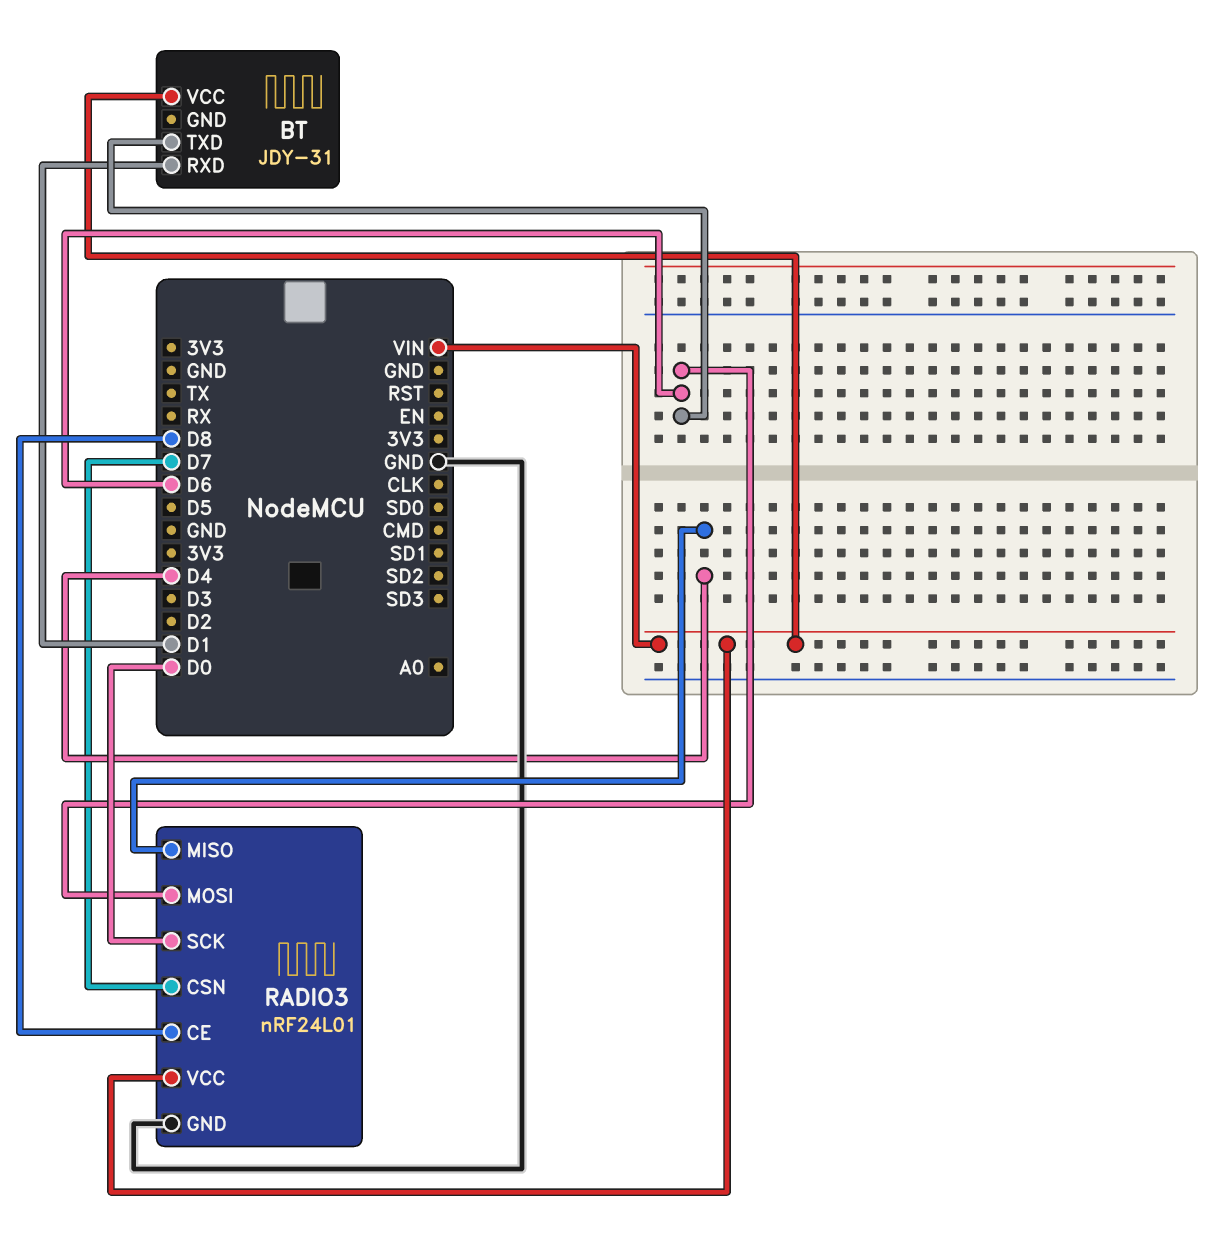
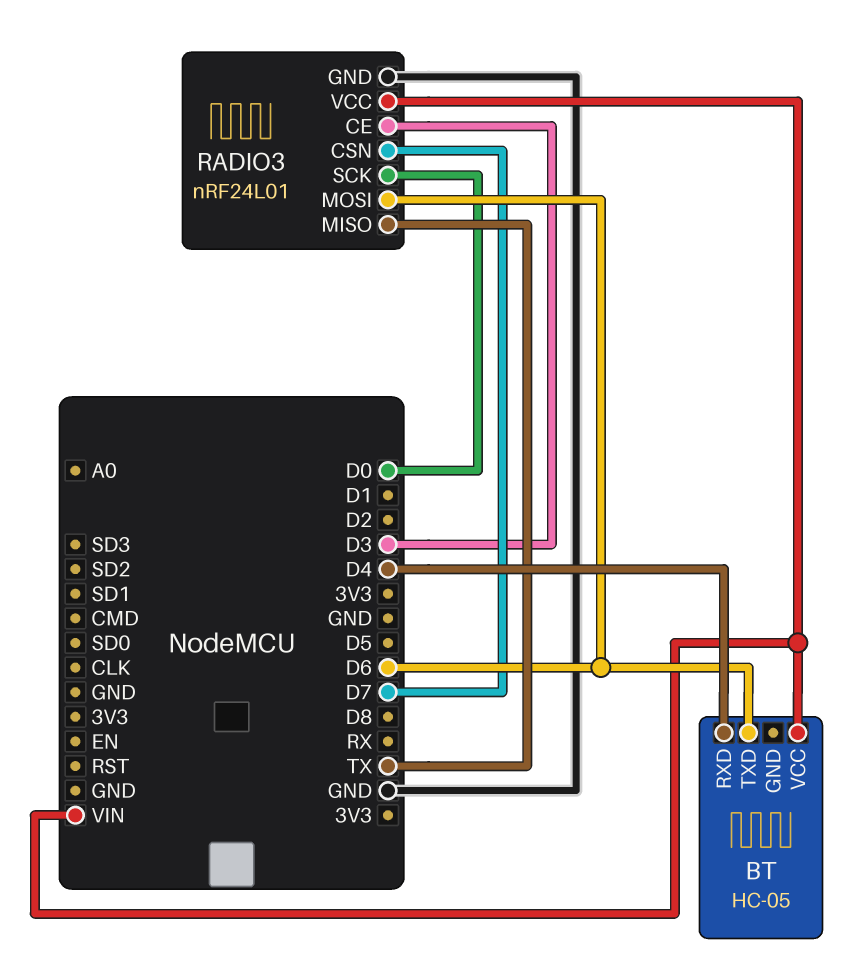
BT: JDY-31 -> HC-05
BT pin RXD: D1 -> D4
RADIO3 pin CE: D8 -> D3
RADIO3 pin MISO: D4 -> TX

